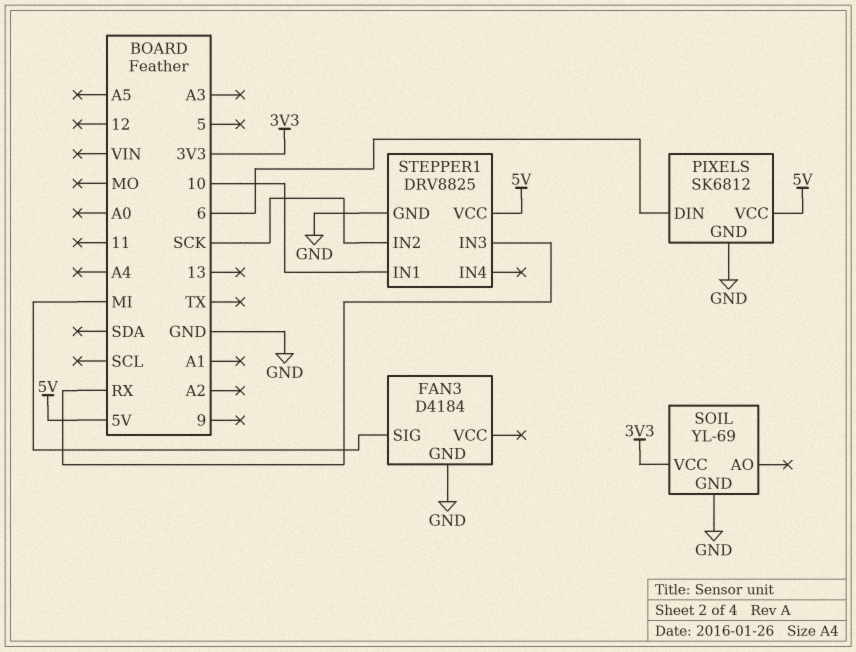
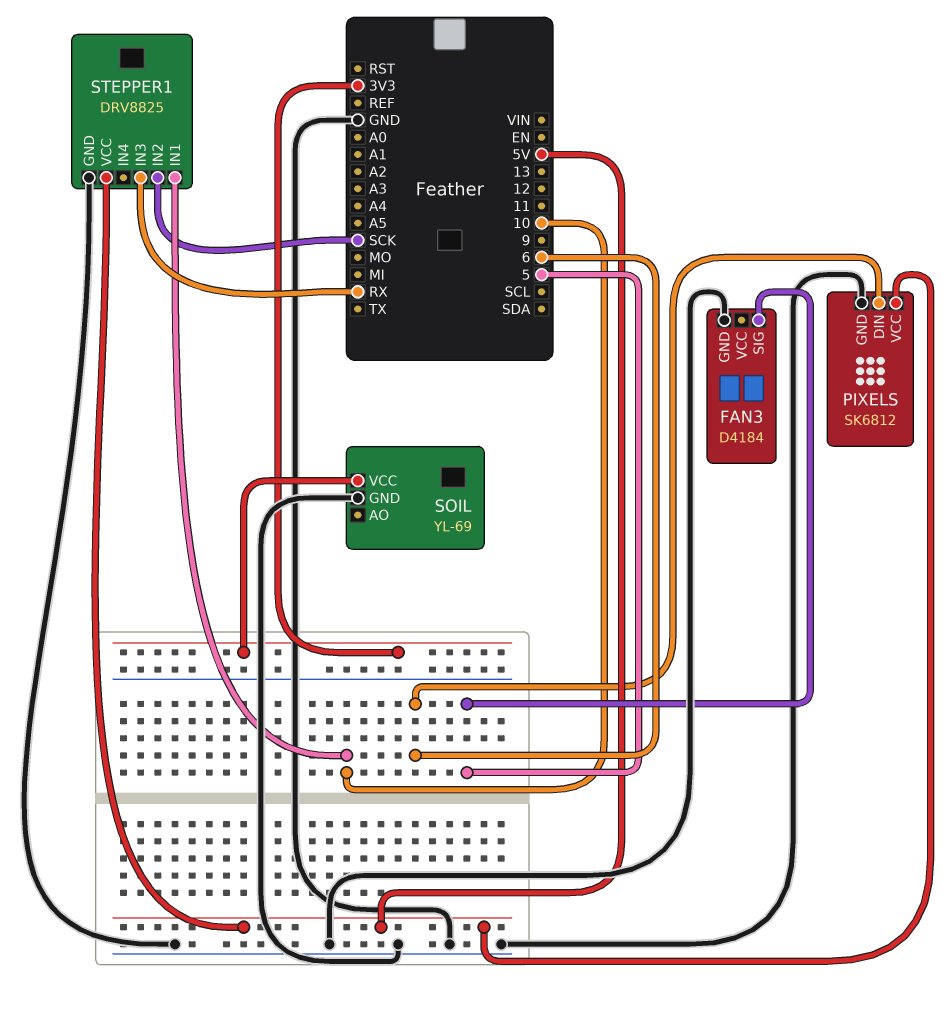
FAN3 pin SIG: MI -> 5

